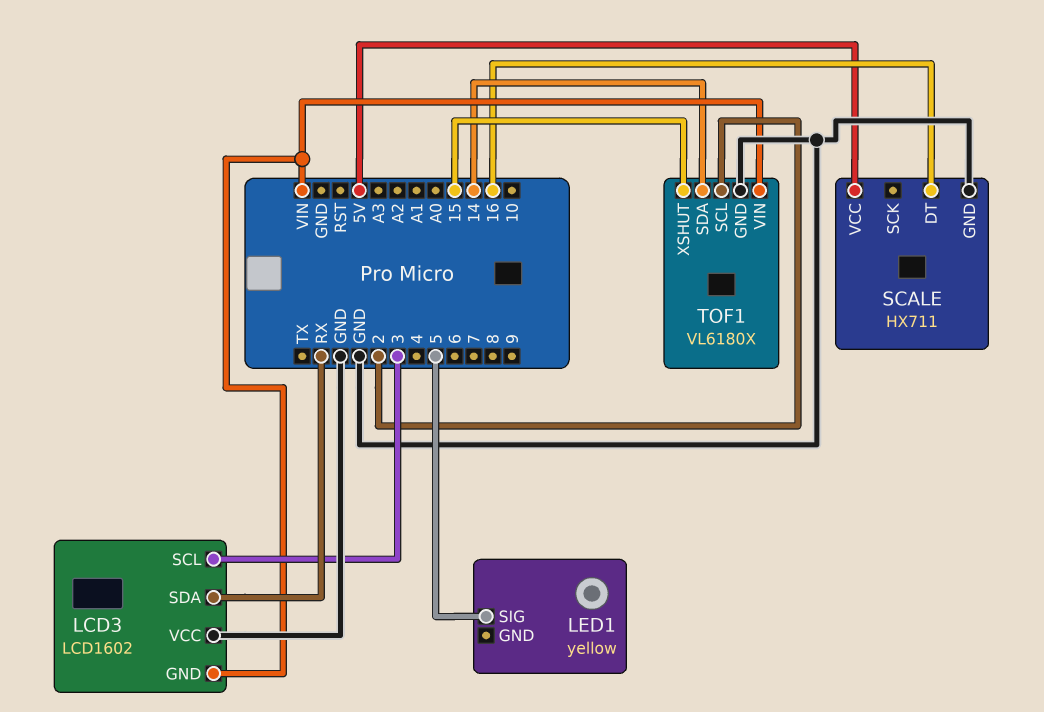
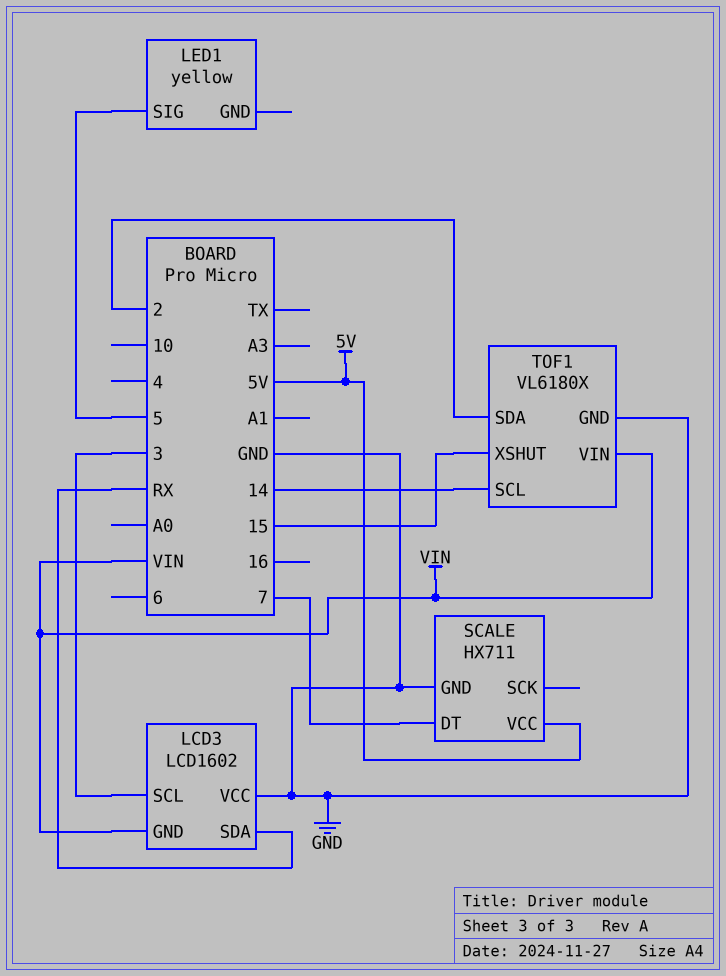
SCALE pin DT: 16 -> 7
TOF1 pin SCL: 2 -> 14
TOF1 pin SDA: 14 -> 2

